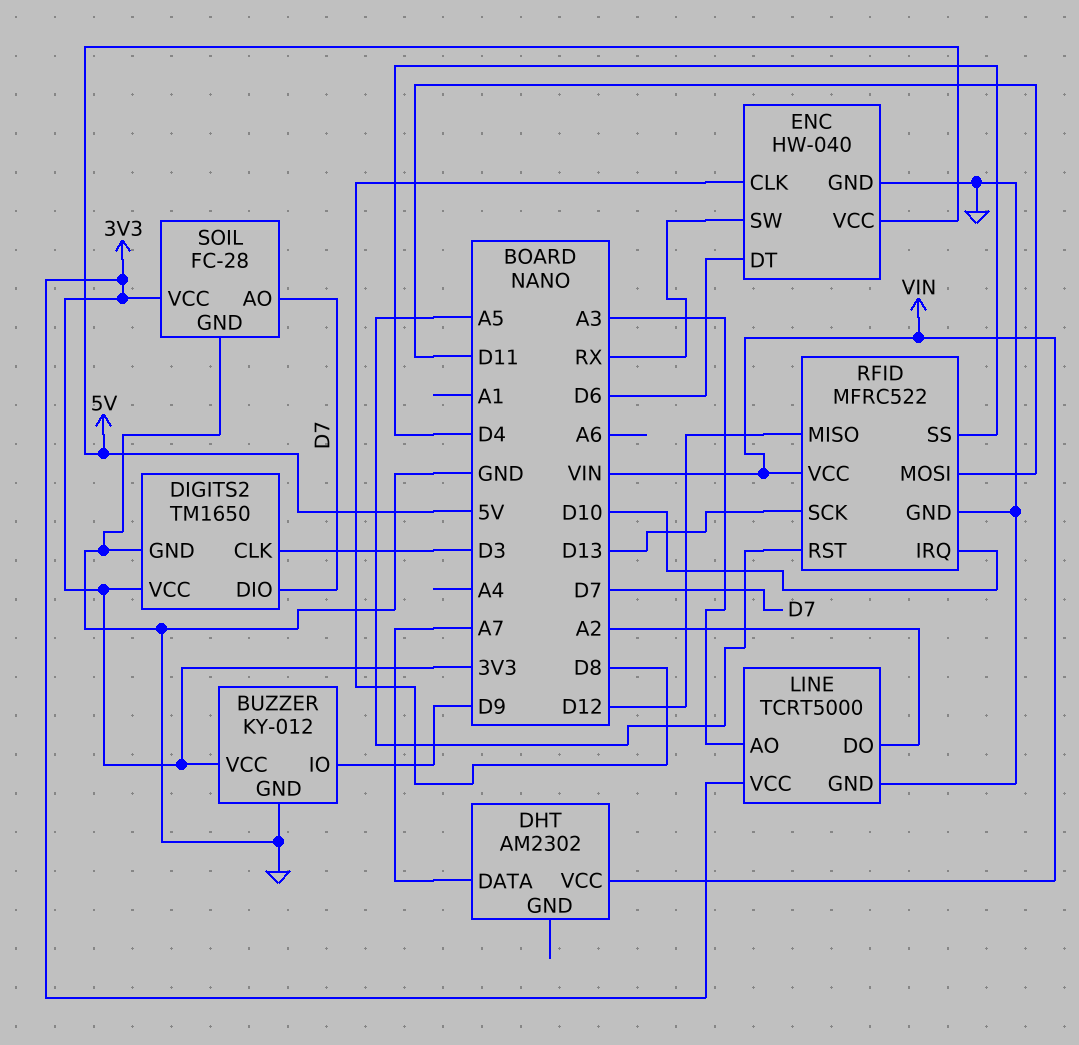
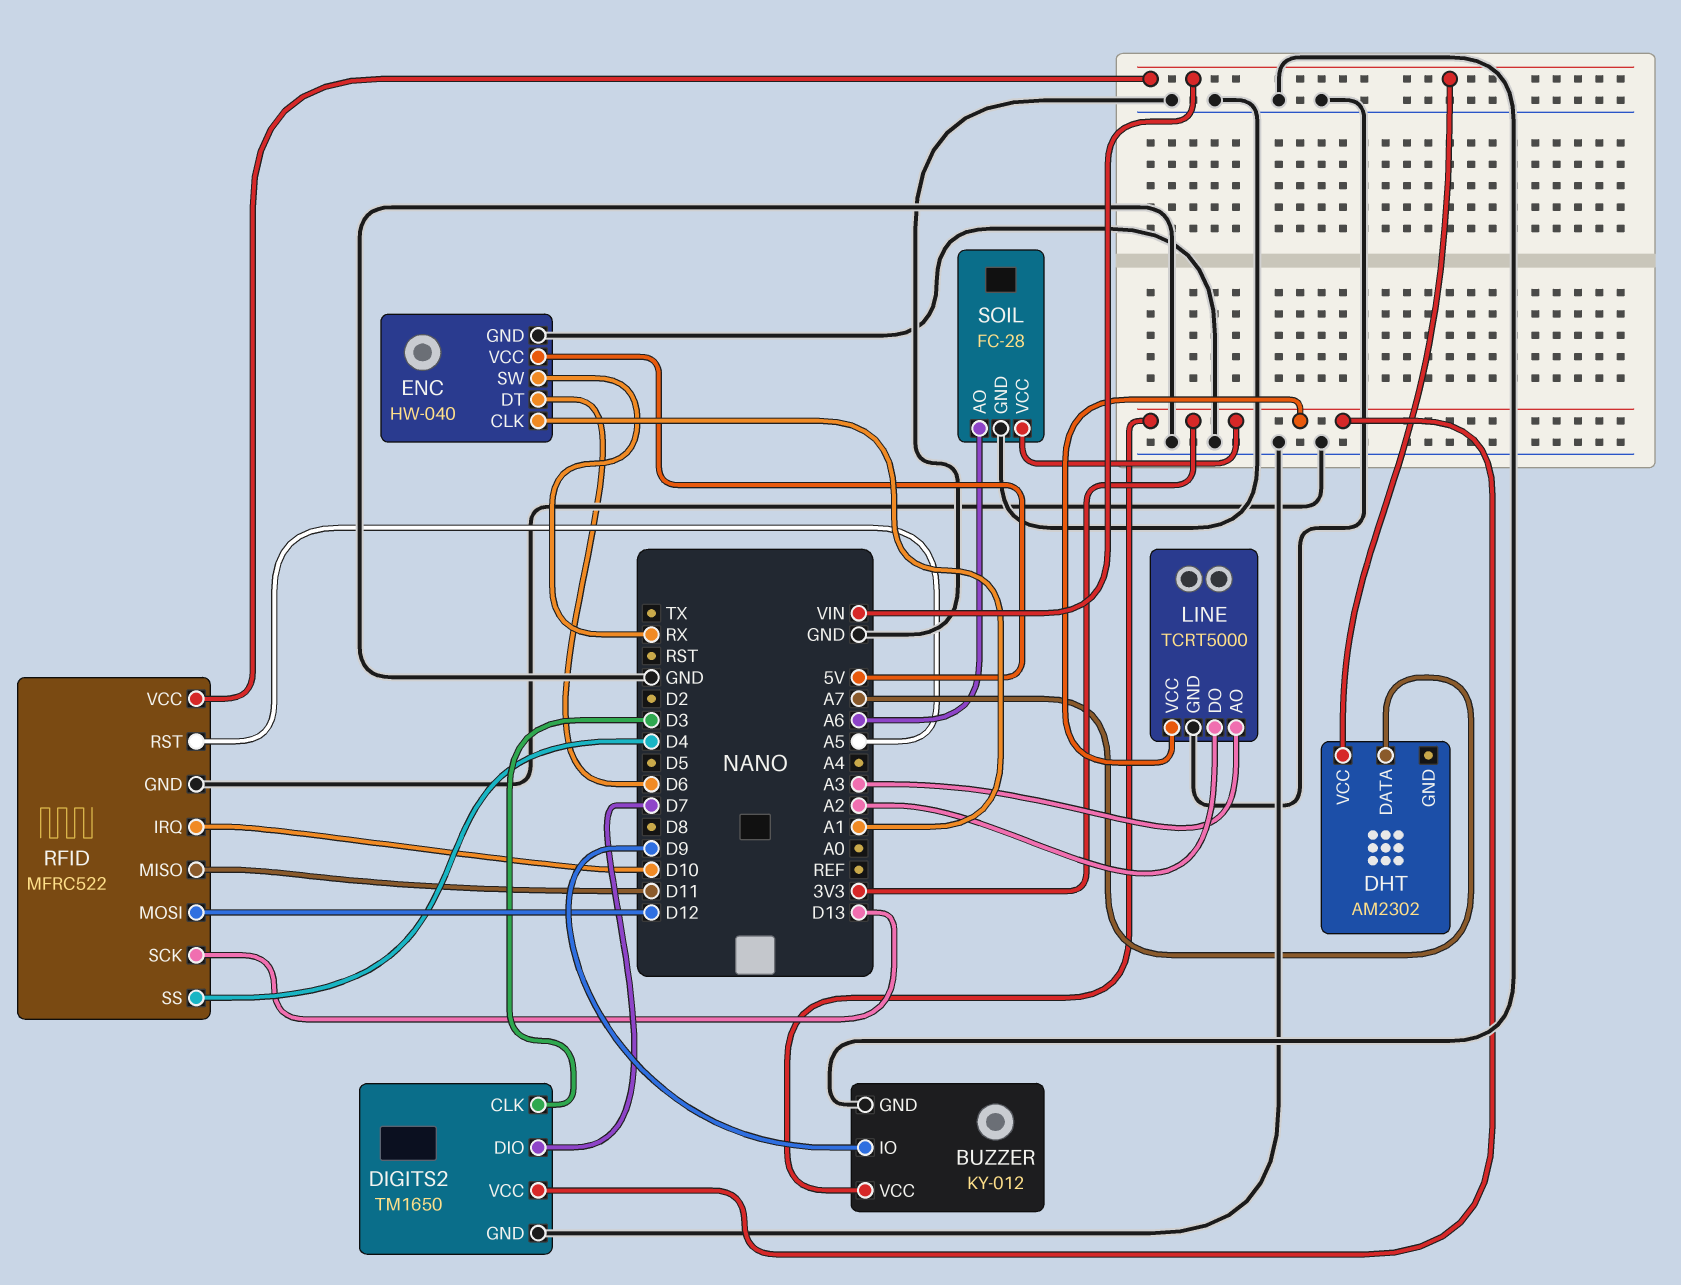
ENC pin CLK: D8 -> A1
RFID pin MISO: D12 -> D11
RFID pin MOSI: D11 -> D12
SOIL pin AO: D7 -> A6

